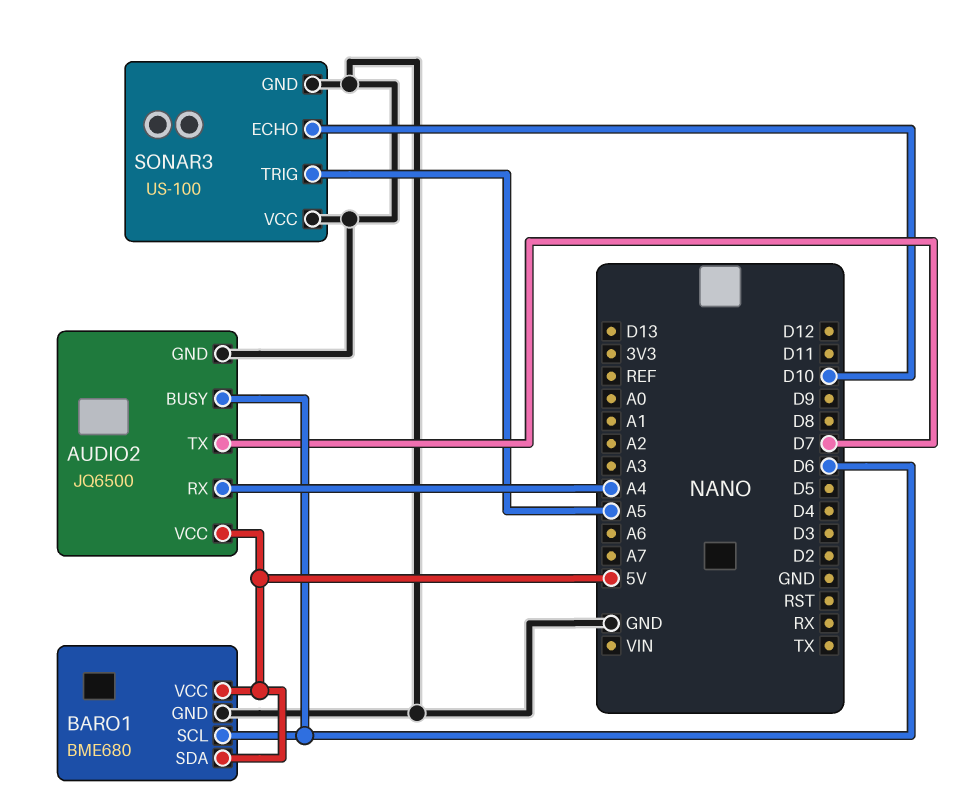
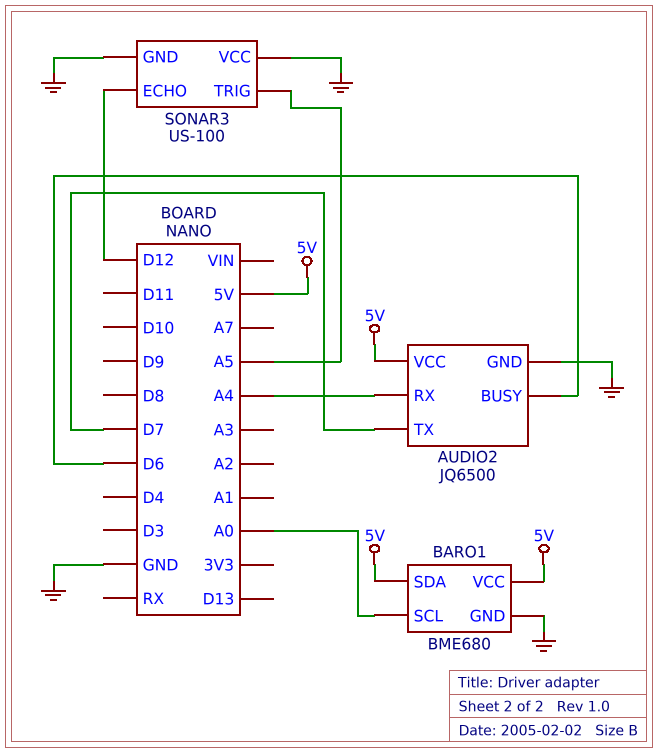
BARO1 pin SCL: D6 -> A0
SONAR3 pin ECHO: D10 -> D12

